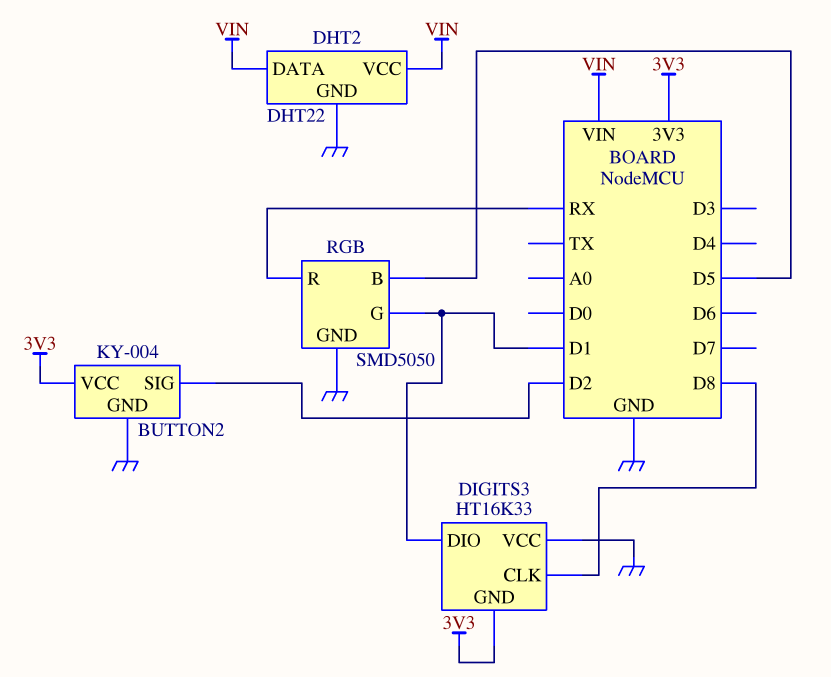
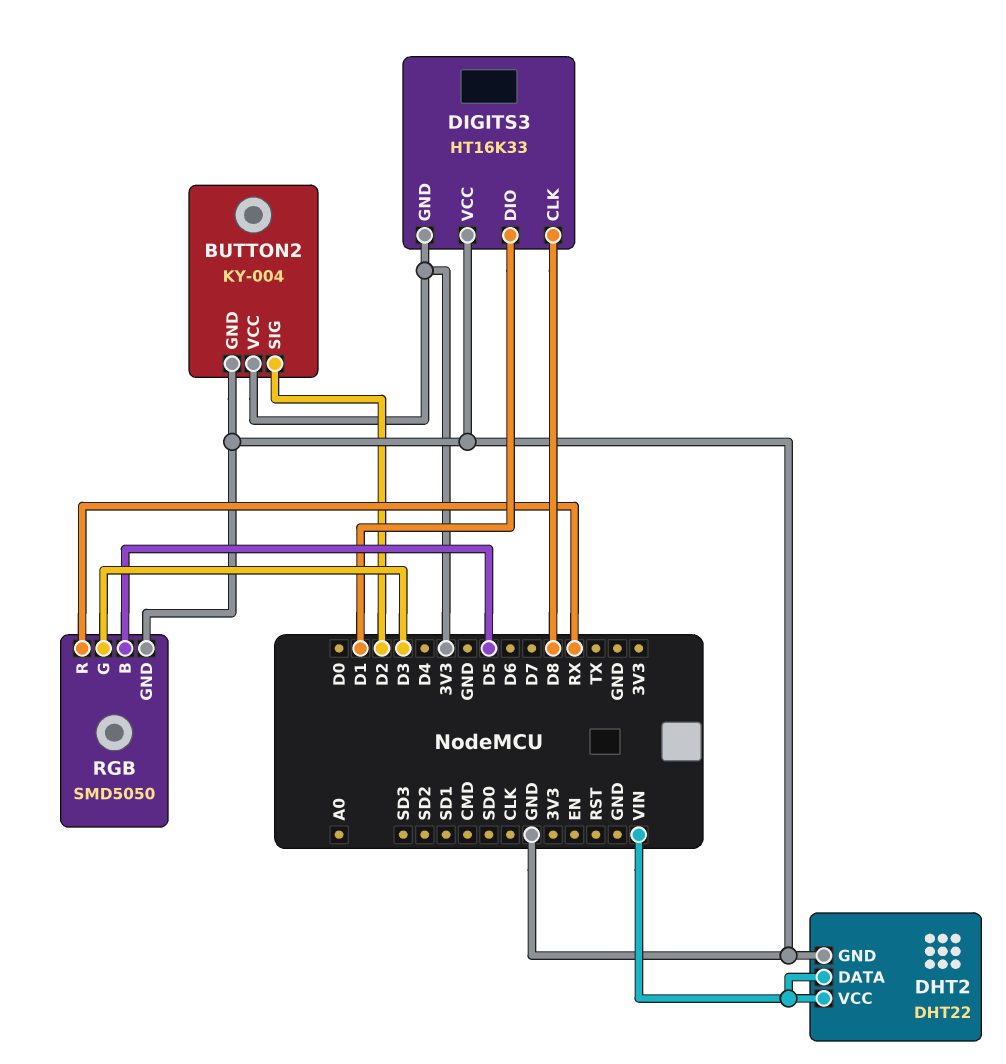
RGB pin G: D1 -> D3

